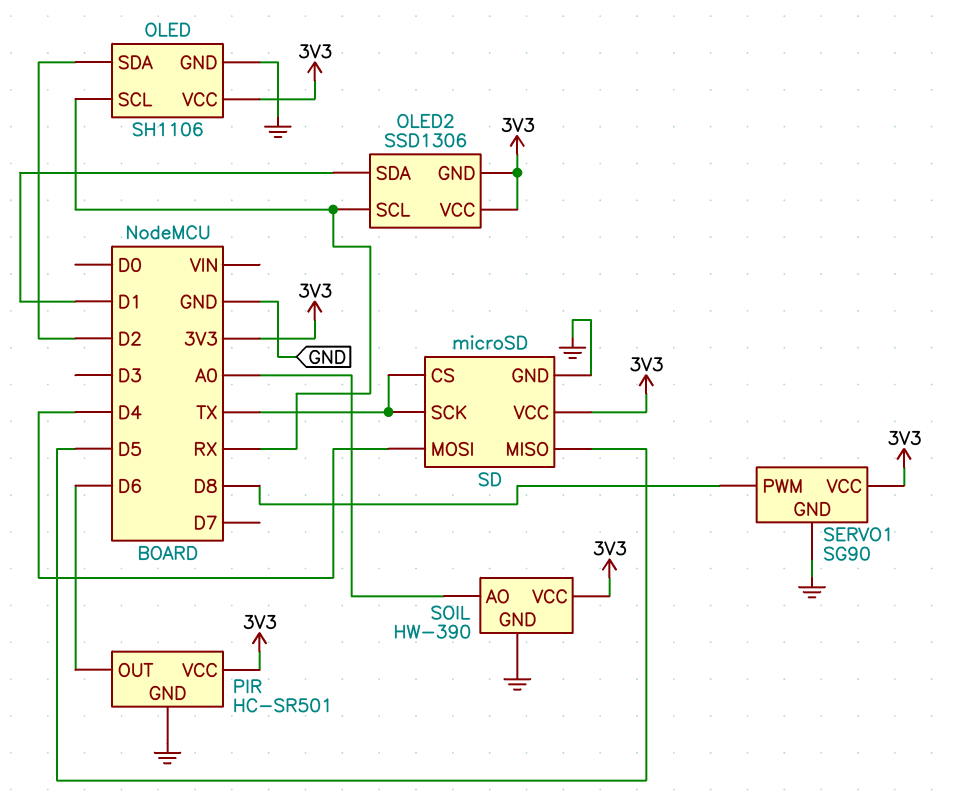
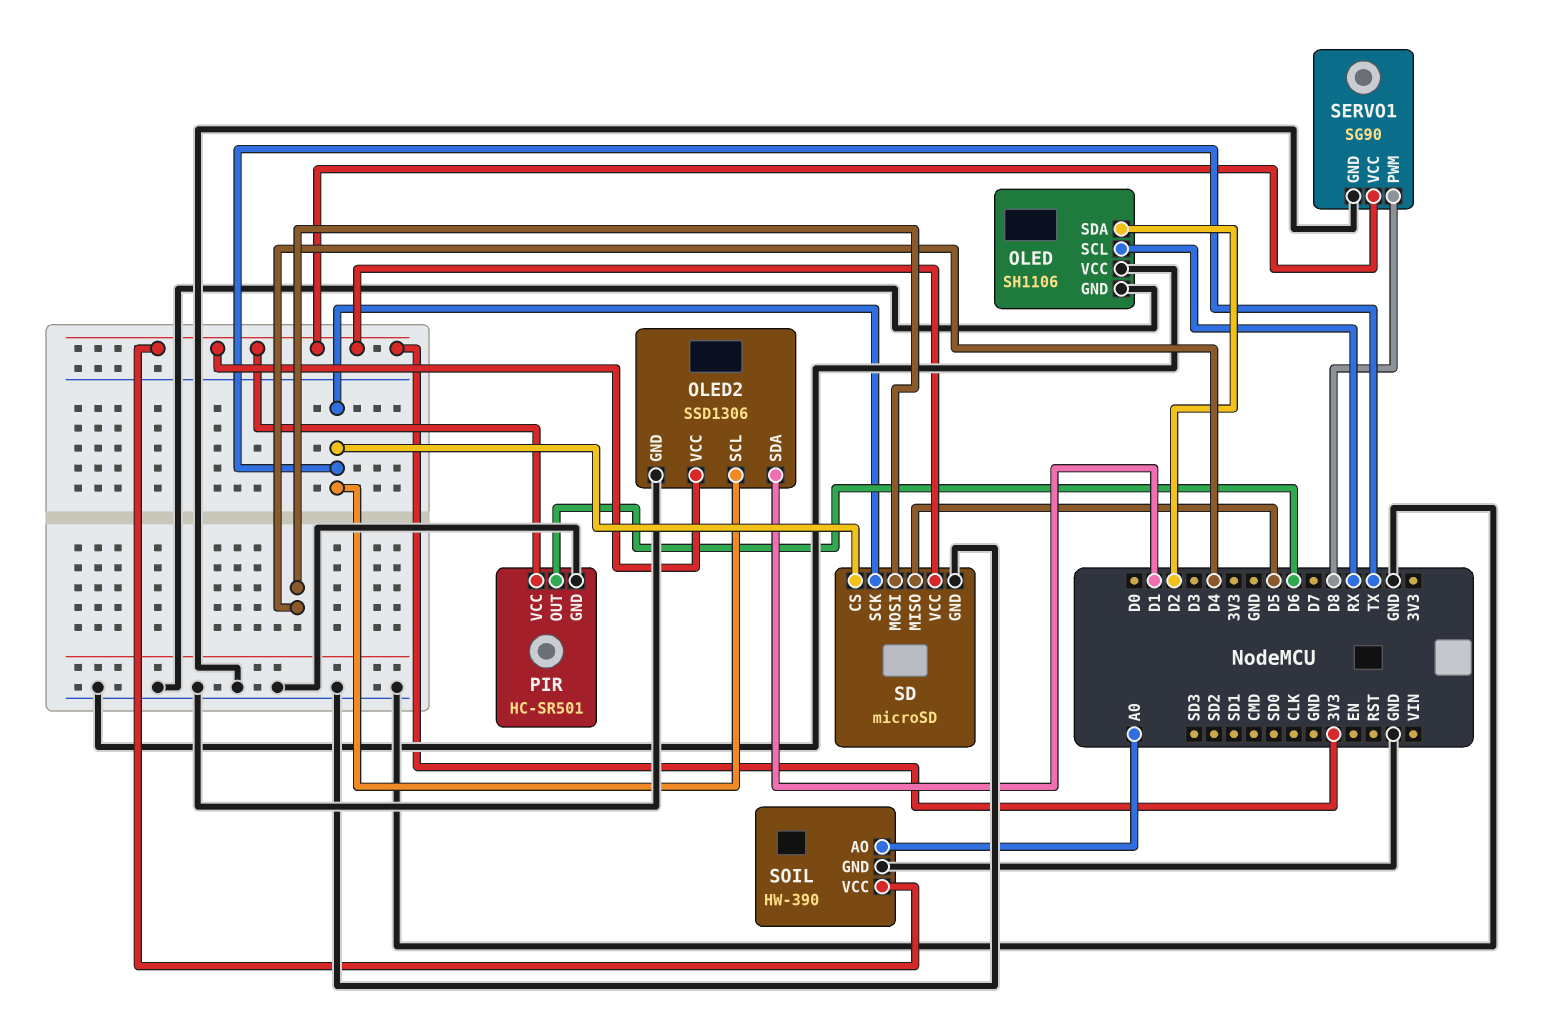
OLED pin VCC: 3V3 -> GND
OLED2 pin GND: 3V3 -> GND
OLED2 pin SCL: RX -> TX

